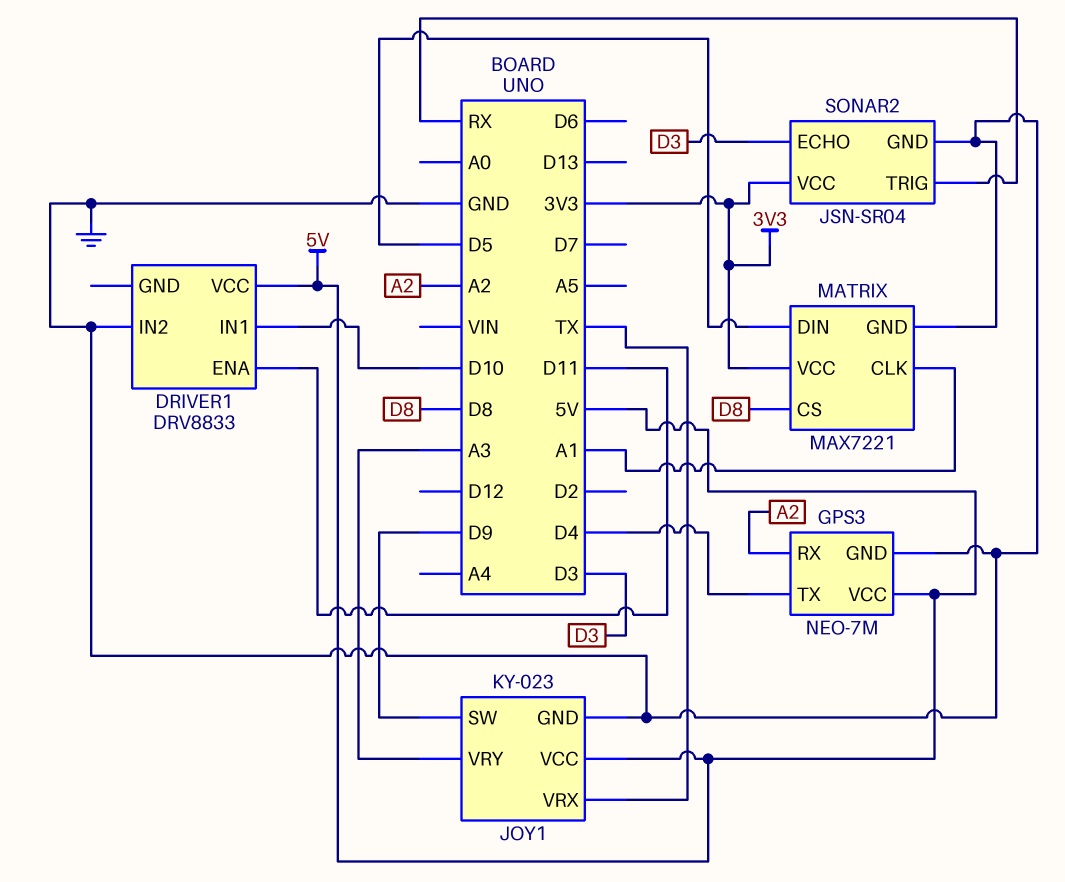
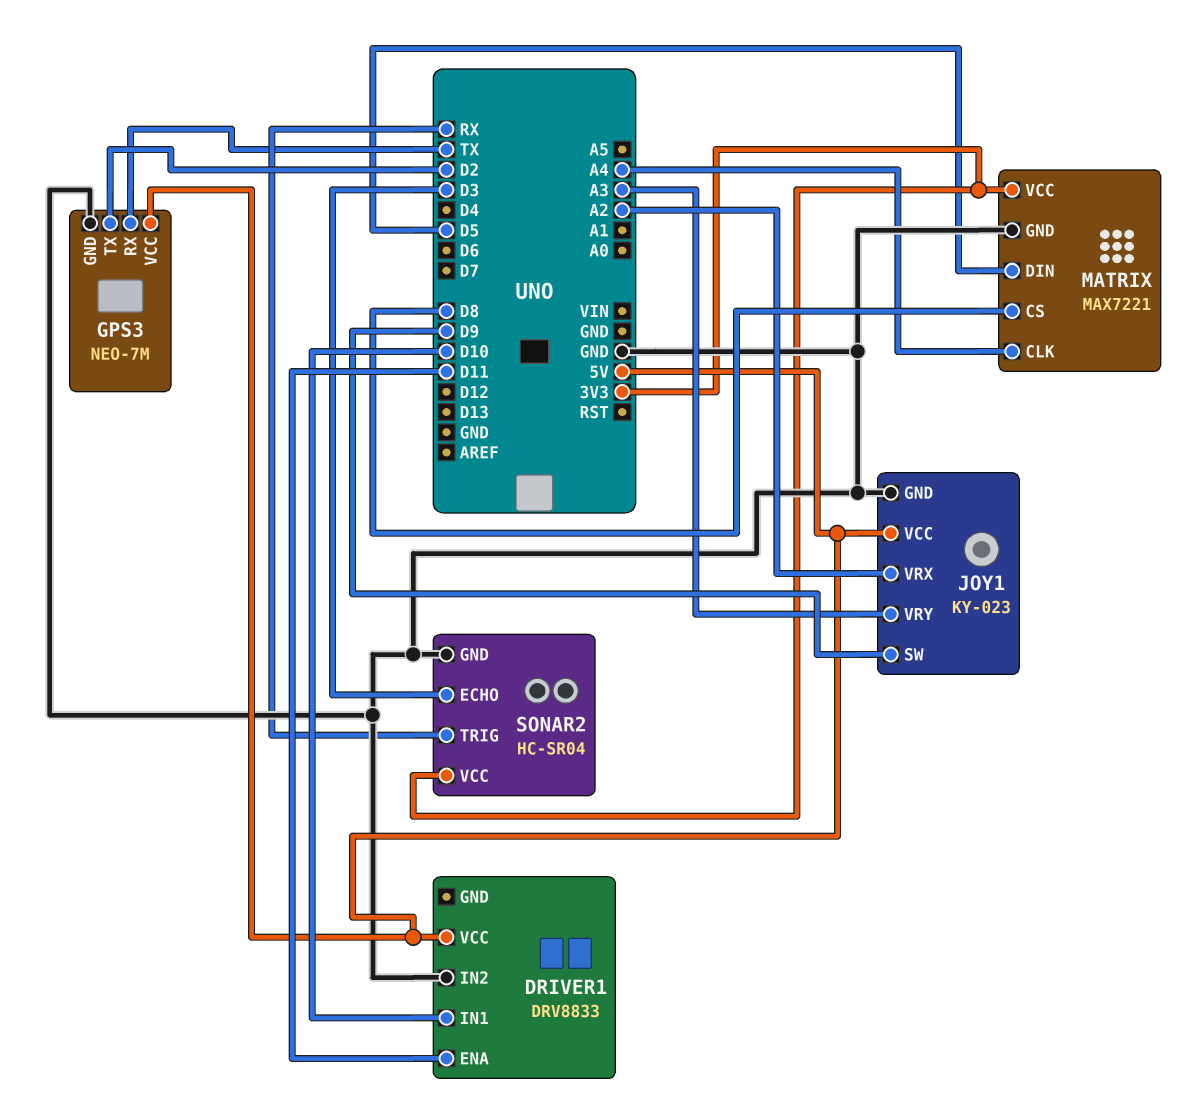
GPS3 pin RX: A2 -> TX
GPS3 pin TX: D4 -> D2
JOY1 pin VRX: TX -> A2
MATRIX pin CLK: A1 -> A4
SONAR2: JSN-SR04 -> HC-SR04

